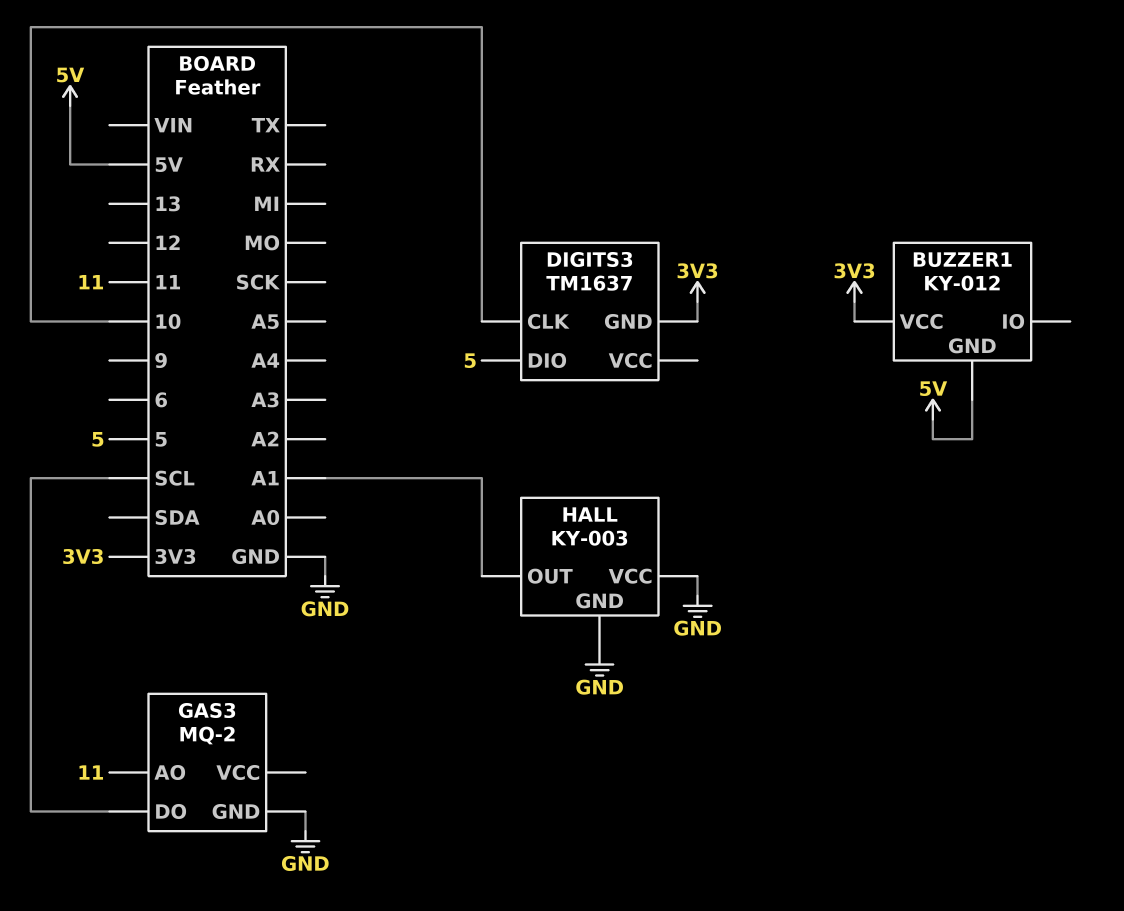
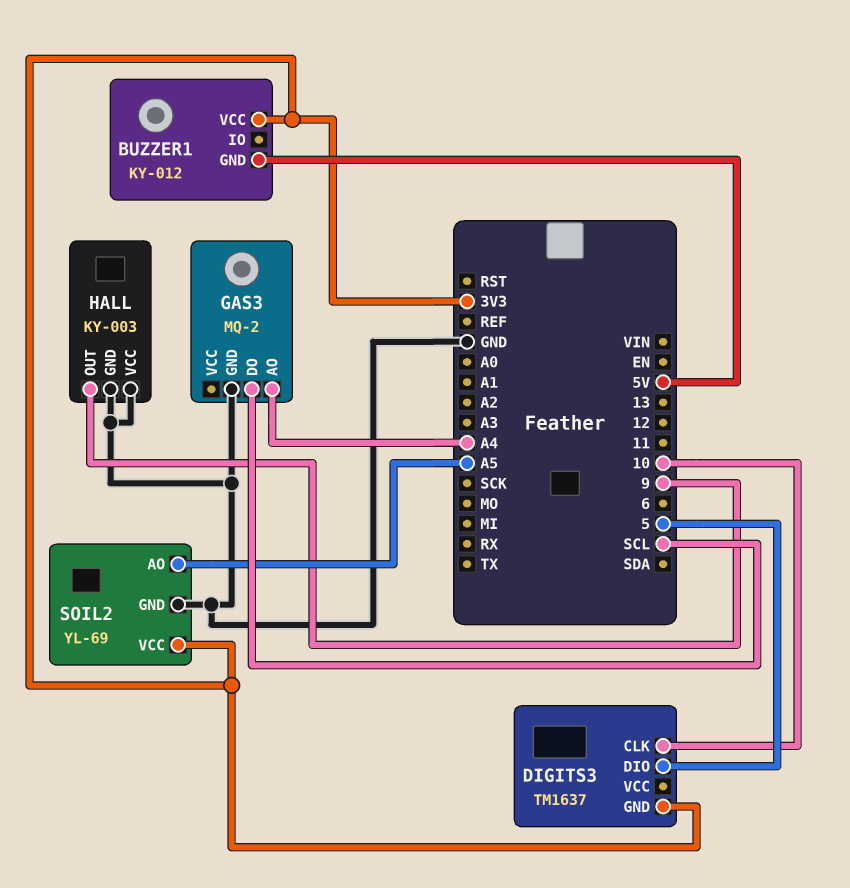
GAS3 pin AO: 11 -> A4
HALL pin OUT: A1 -> 9
SOIL2: none -> YL-69
SOIL2 pin AO: none -> A5
SOIL2 pin GND: none -> GND
SOIL2 pin VCC: none -> 3V3

